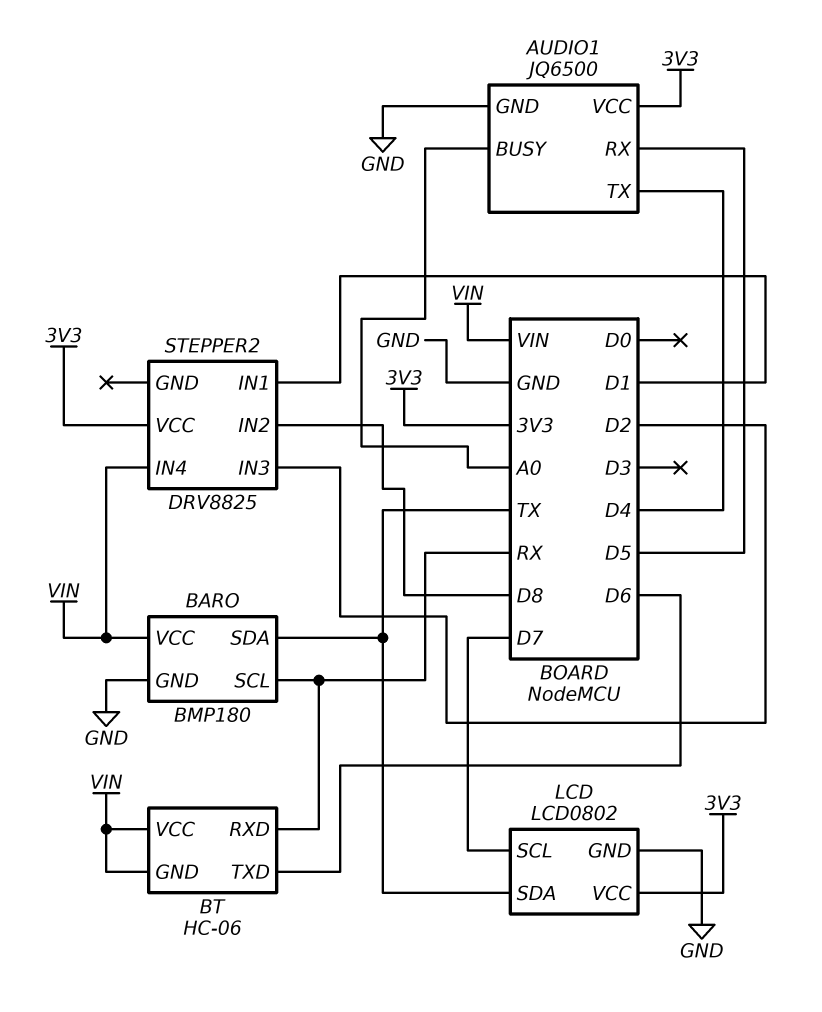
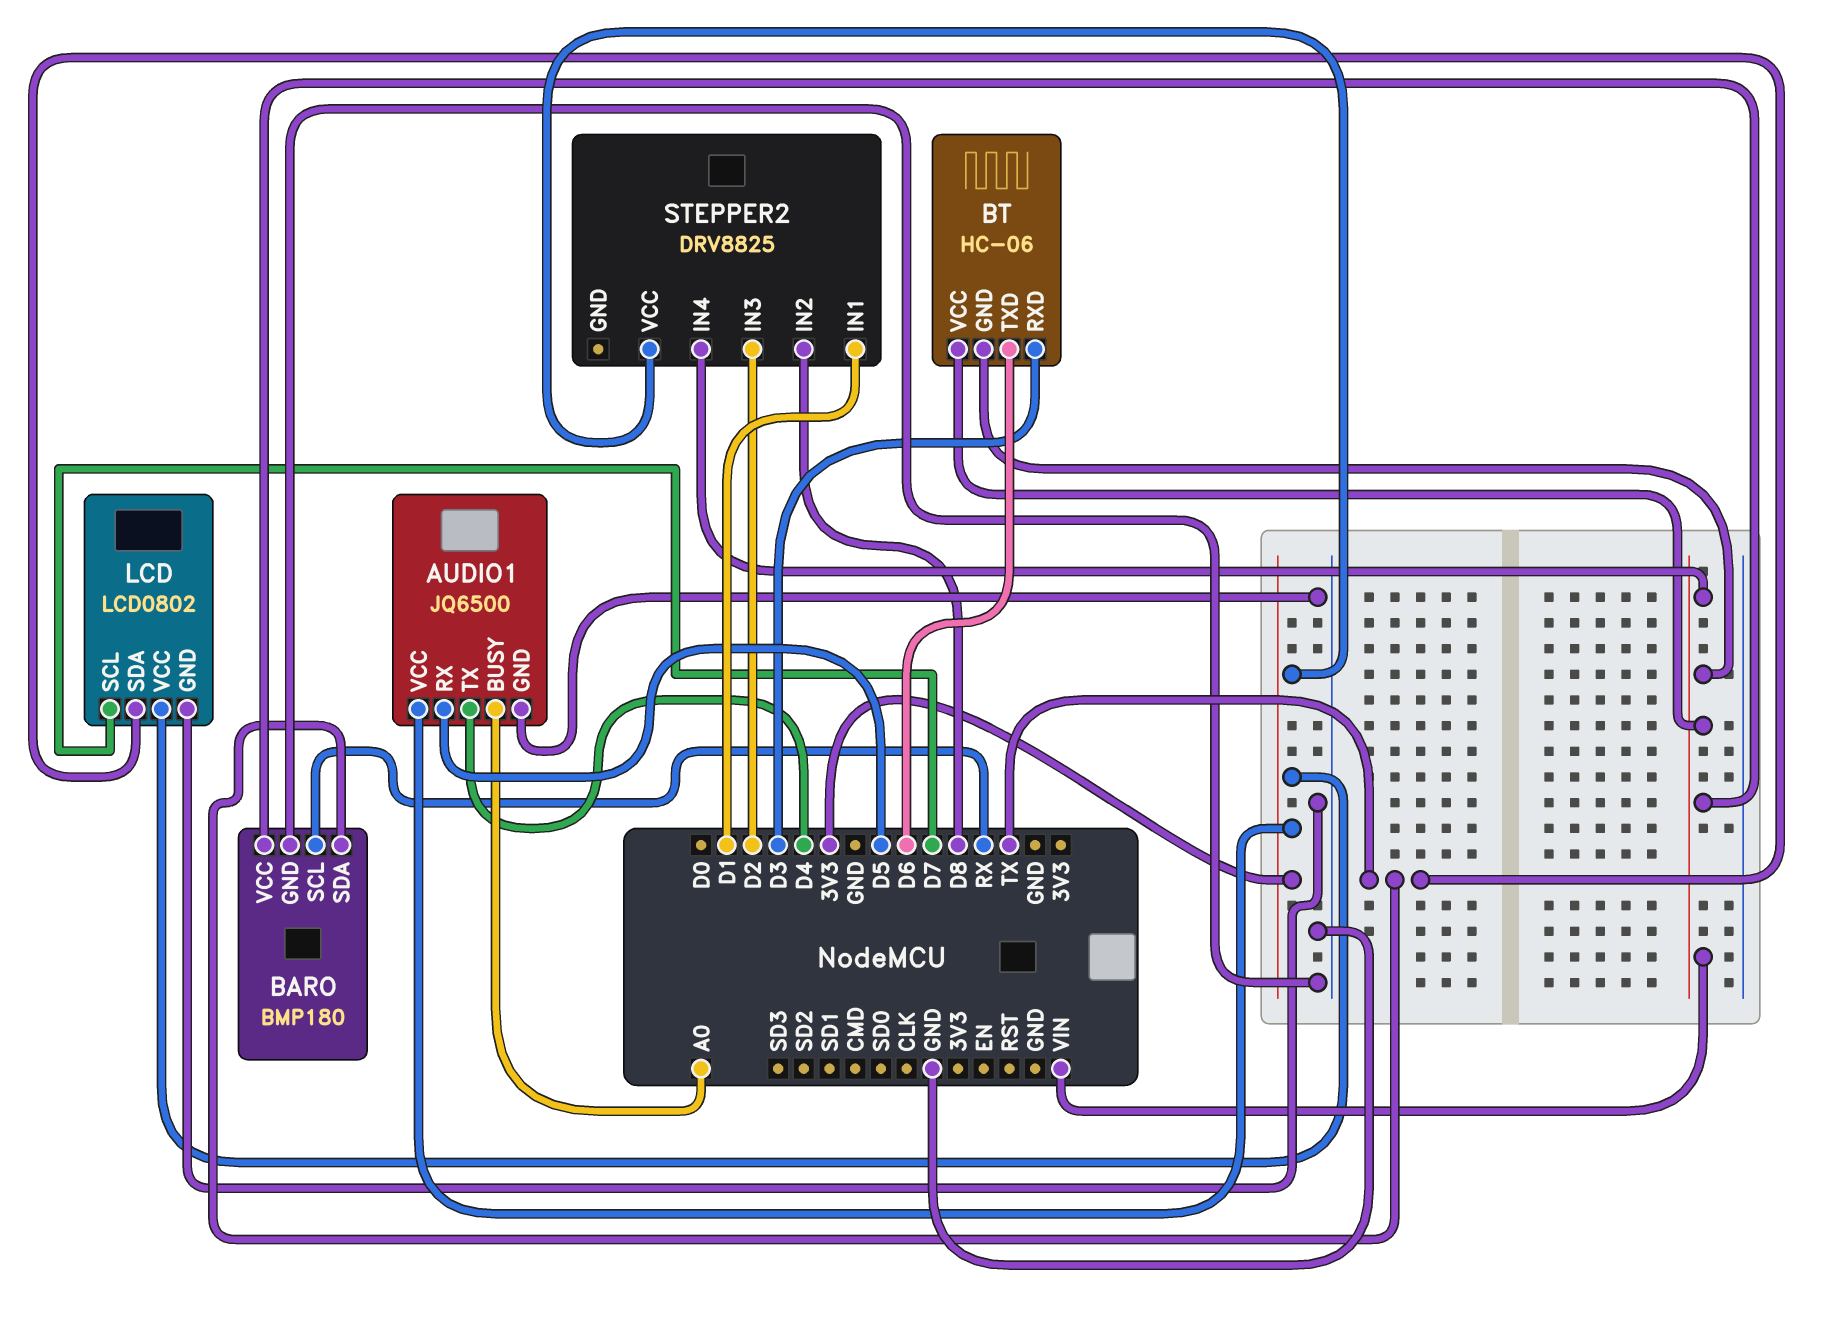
BT pin RXD: RX -> D3

